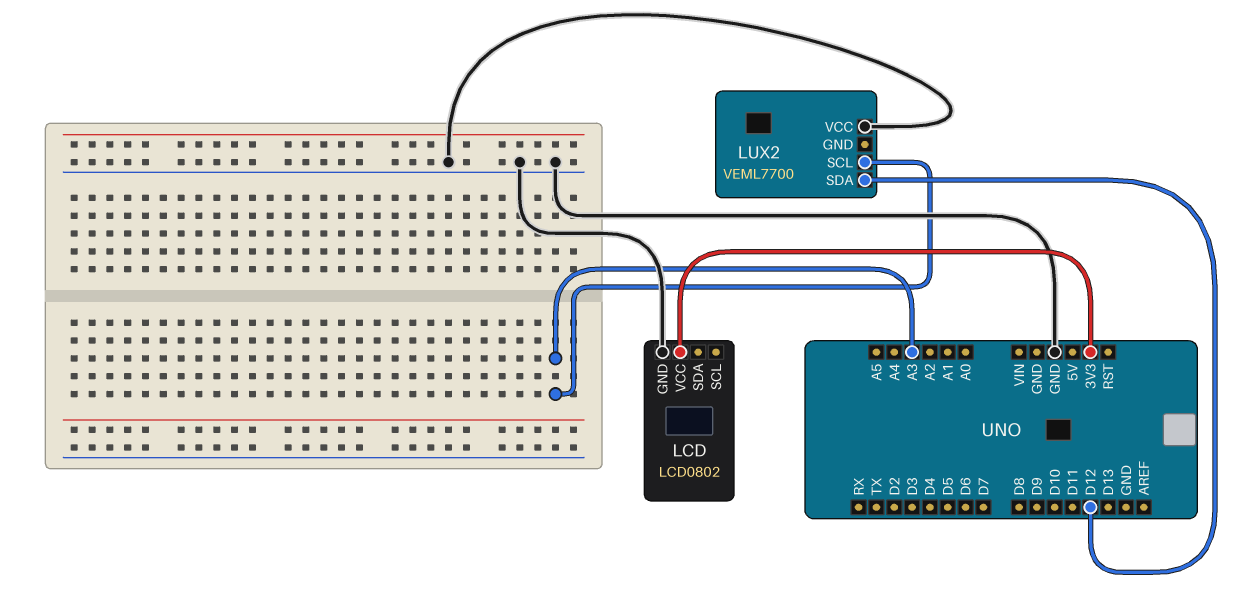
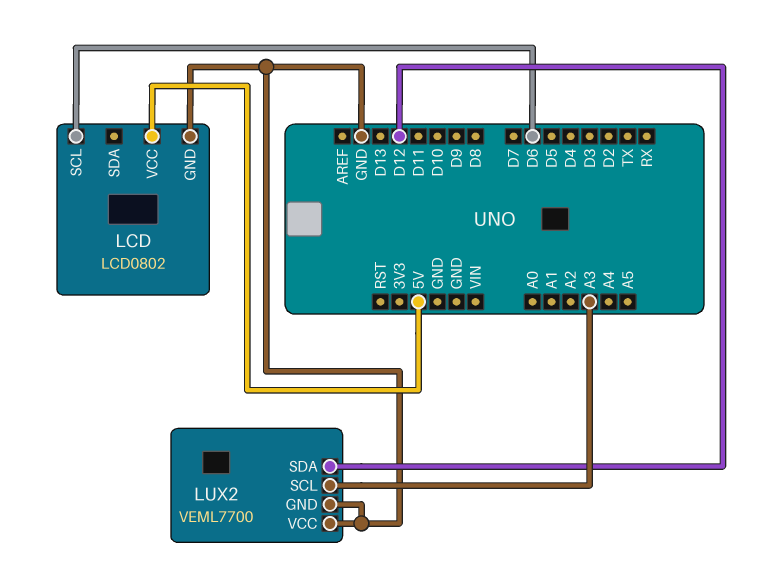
LCD pin SCL: none -> D6
LCD pin VCC: 3V3 -> 5V
LUX2 pin GND: none -> GND

